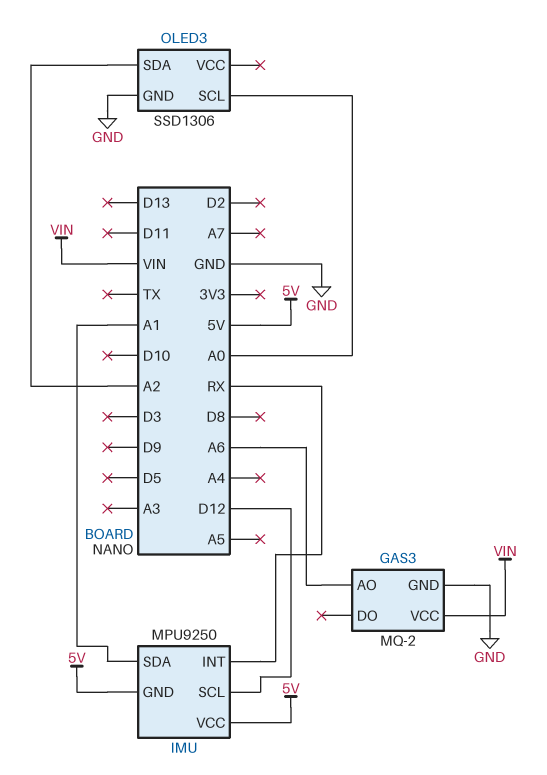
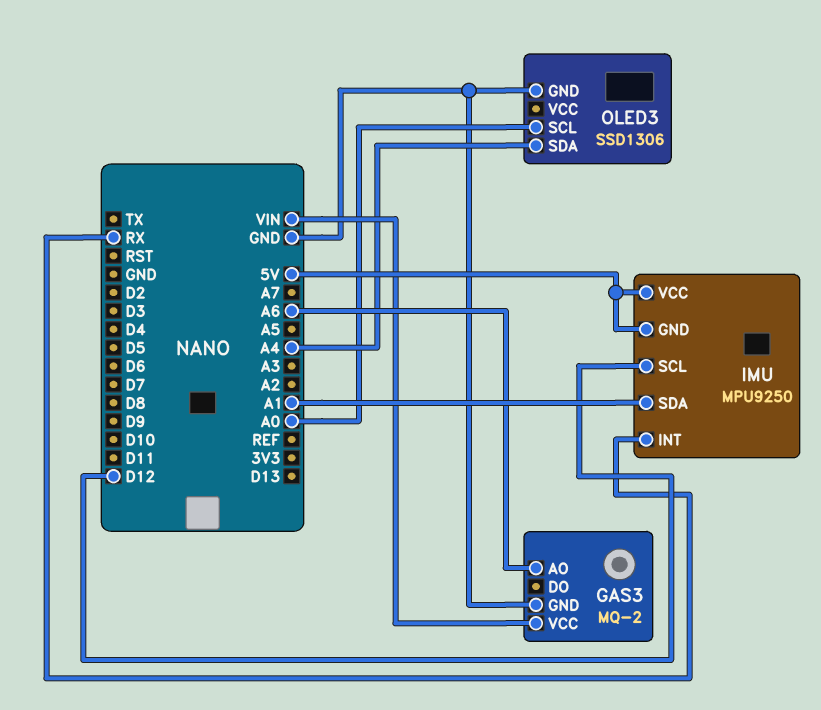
OLED3 pin SDA: A2 -> A4

